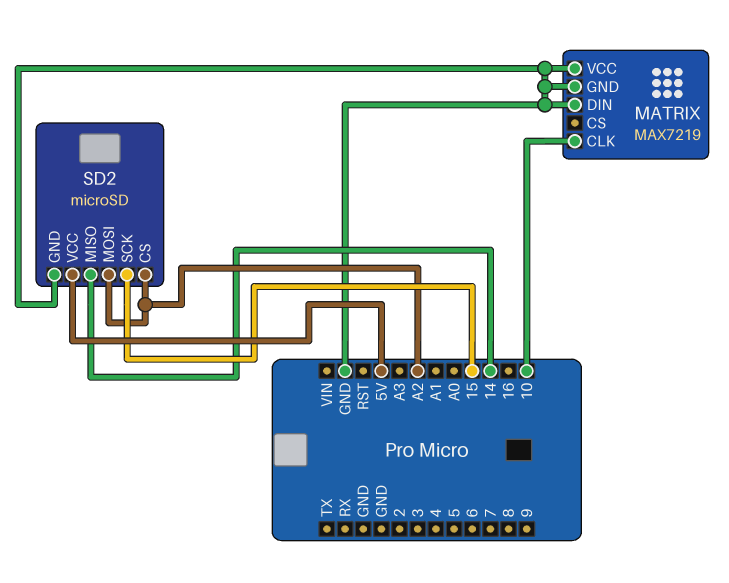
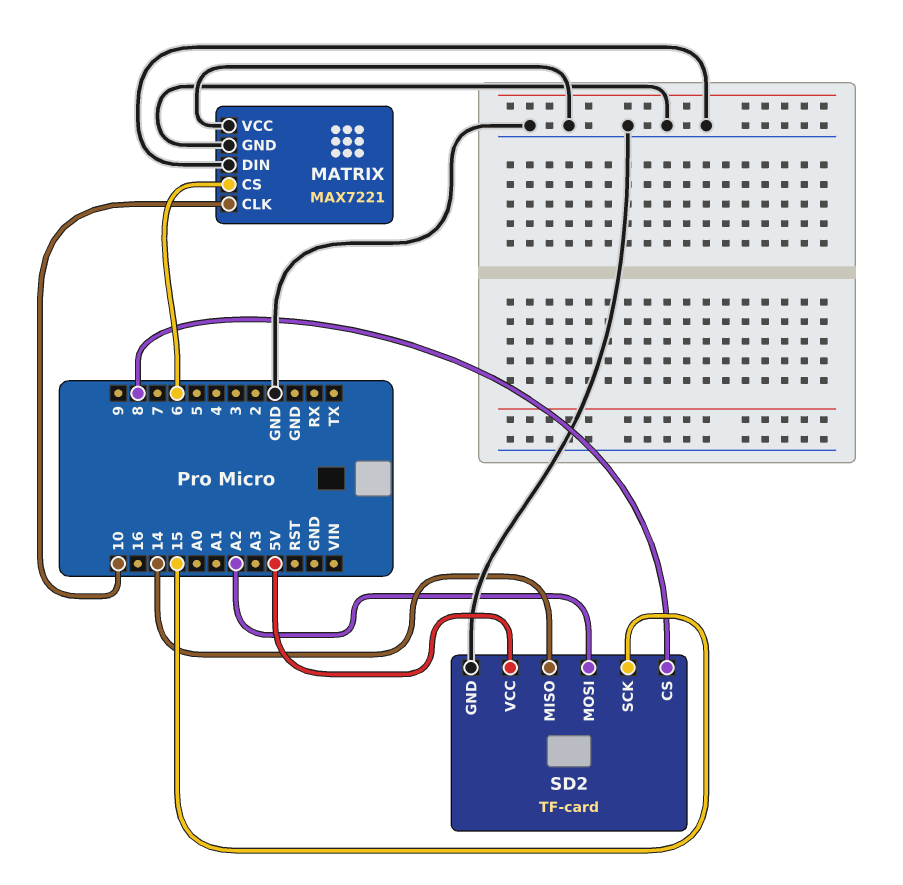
MATRIX: MAX7219 -> MAX7221
MATRIX pin CS: none -> 6
SD2: microSD -> TF-card
SD2 pin CS: A2 -> 8

